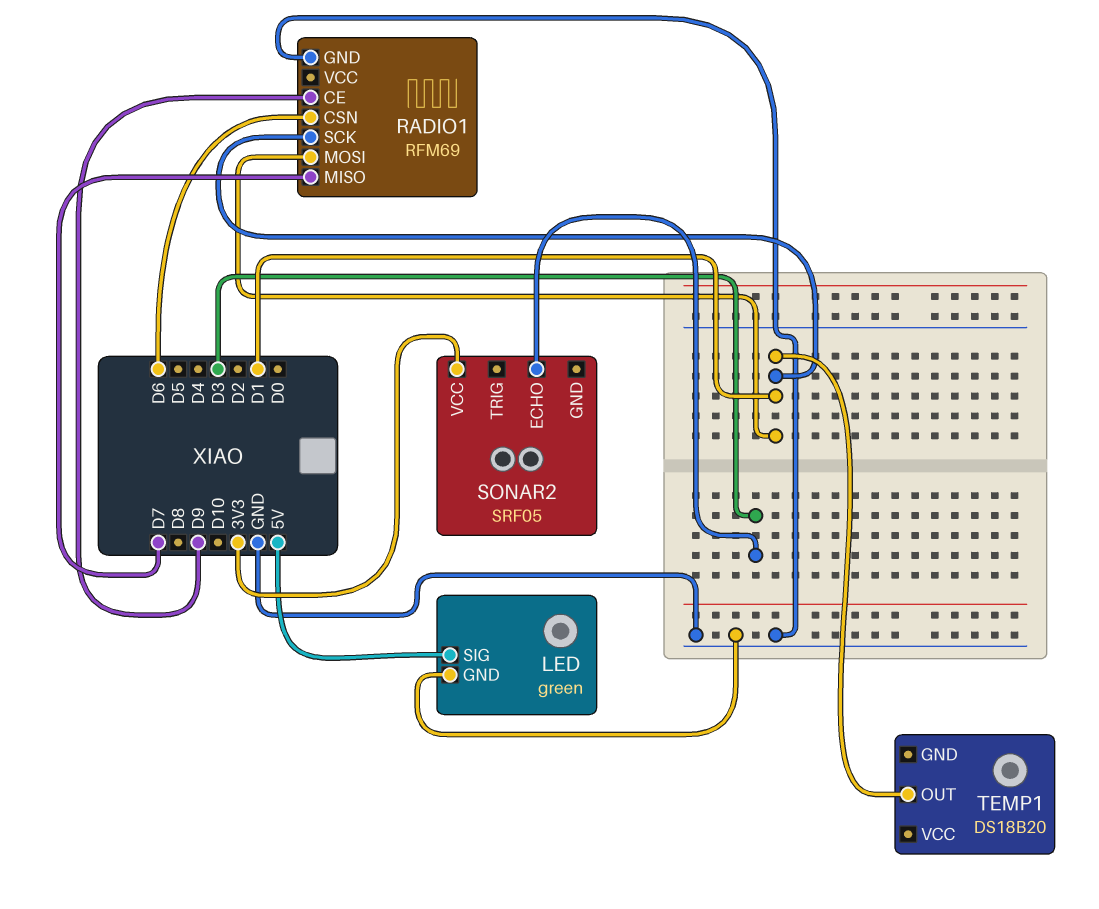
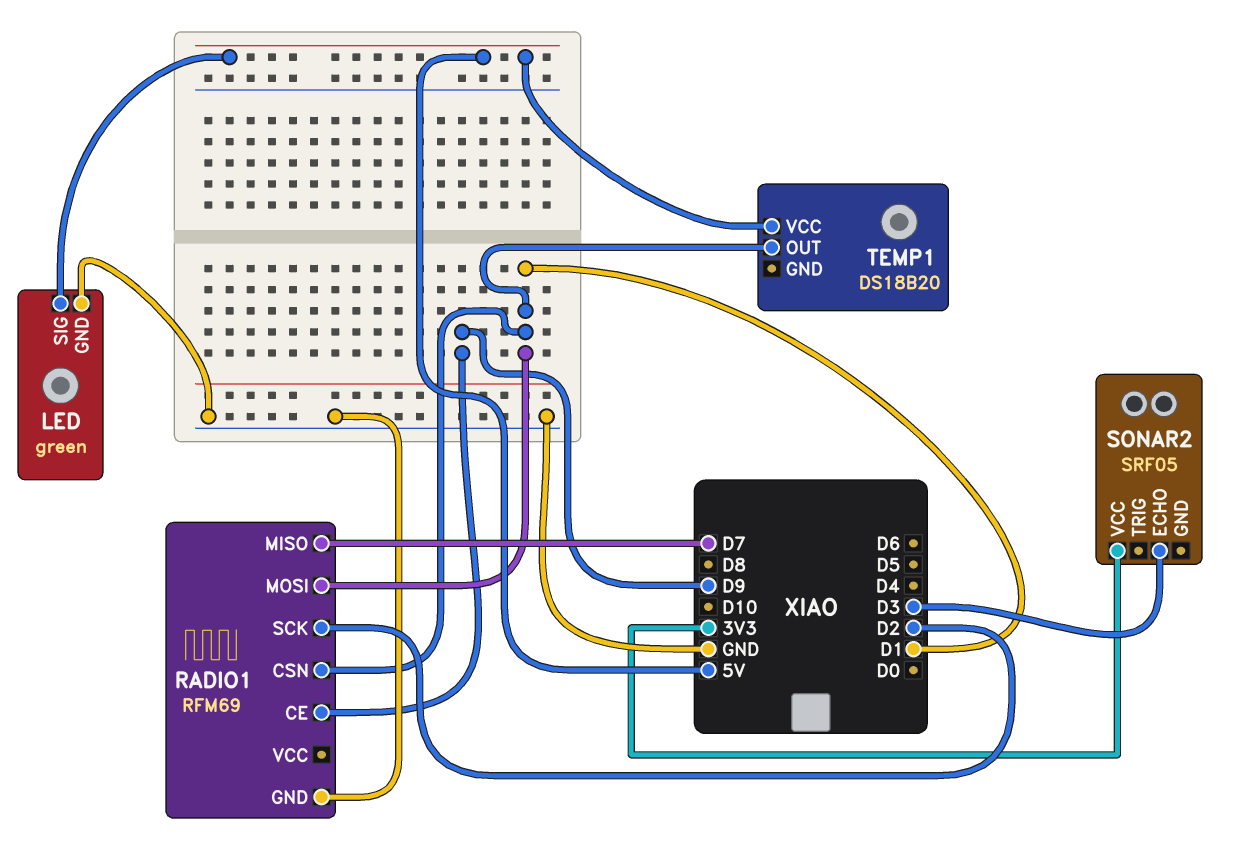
RADIO1 pin CSN: D6 -> D1
RADIO1 pin SCK: D1 -> D2
TEMP1 pin VCC: none -> 5V

